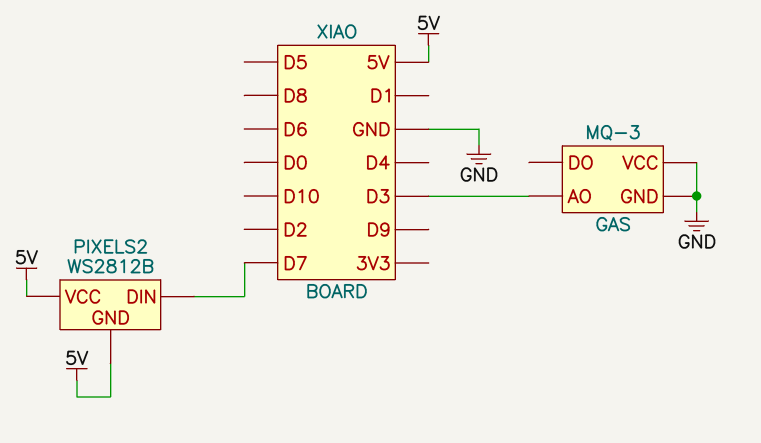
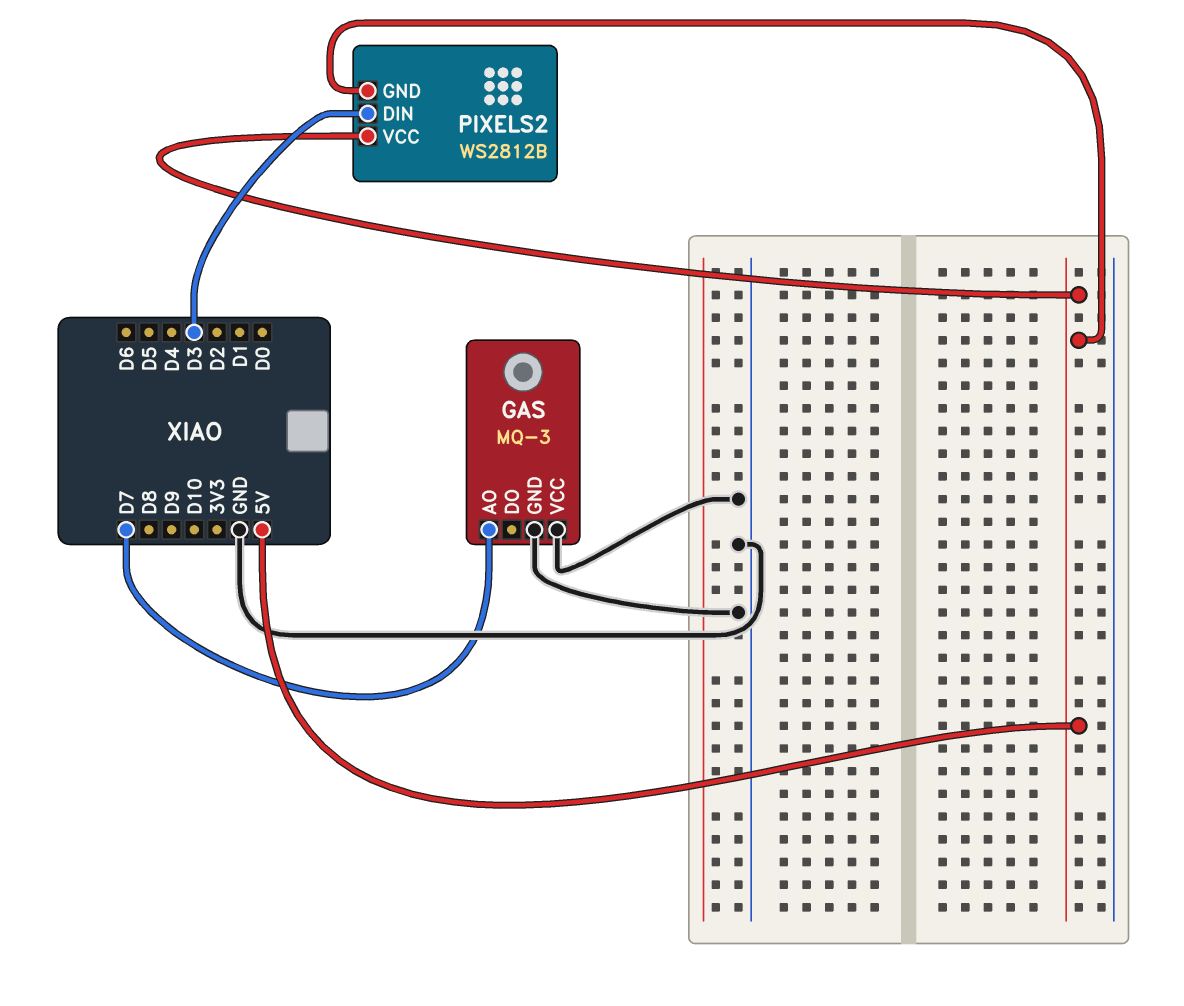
GAS pin AO: D3 -> D7
PIXELS2 pin DIN: D7 -> D3

